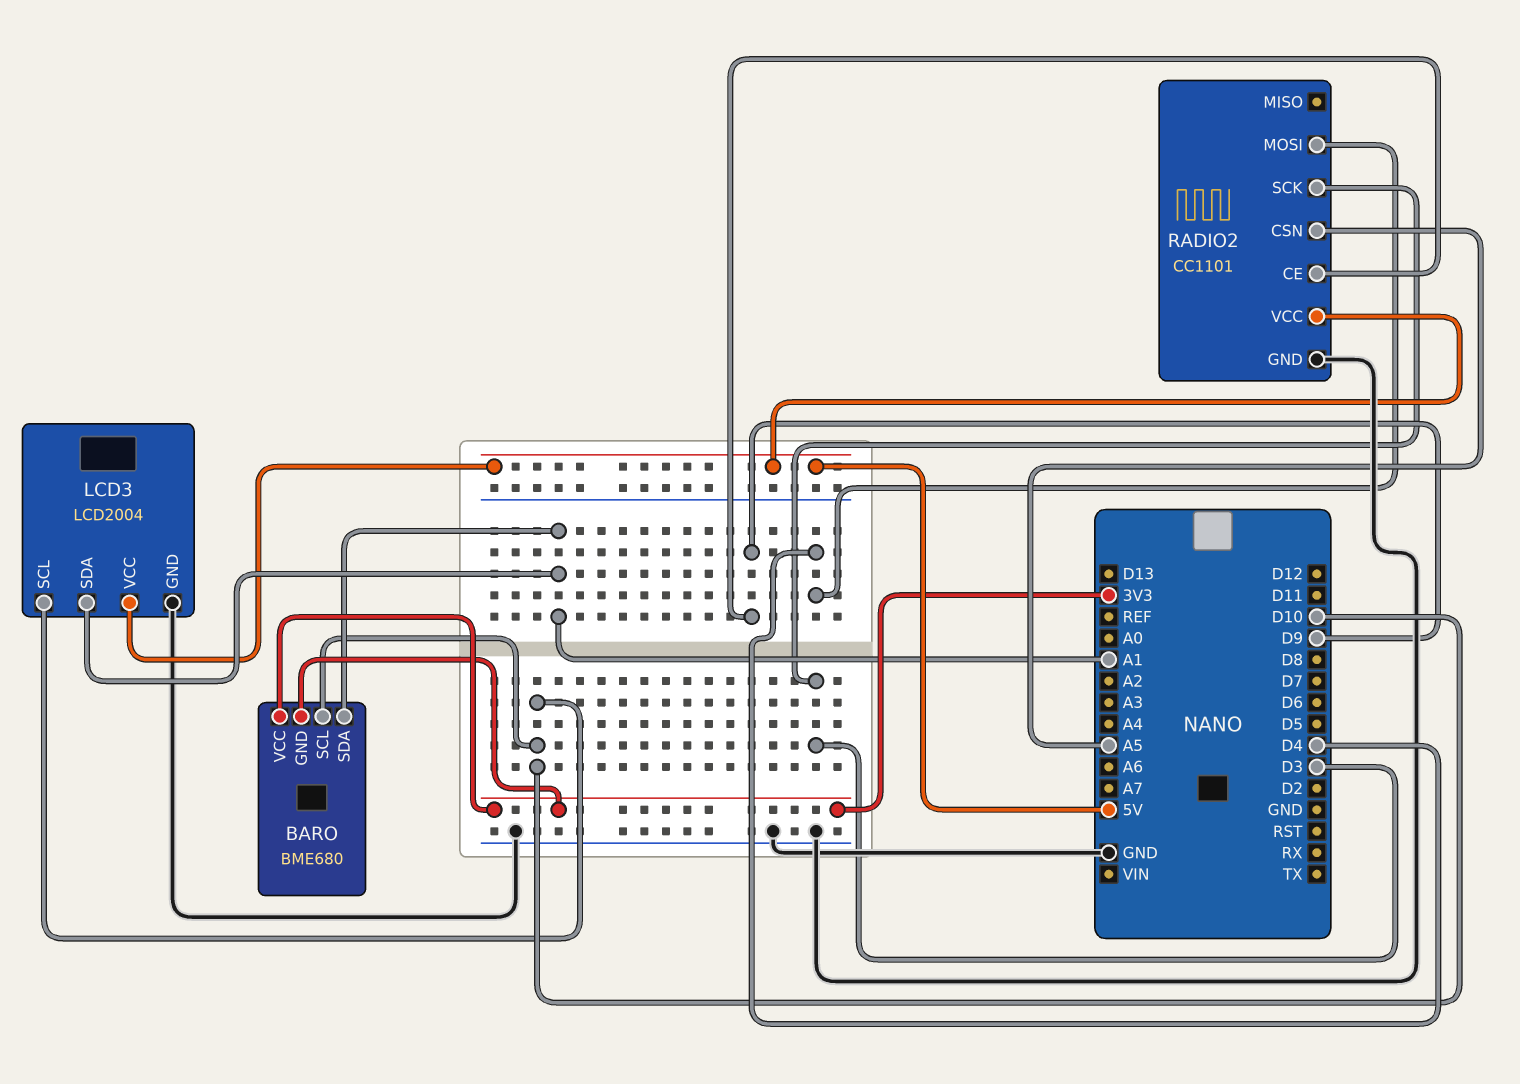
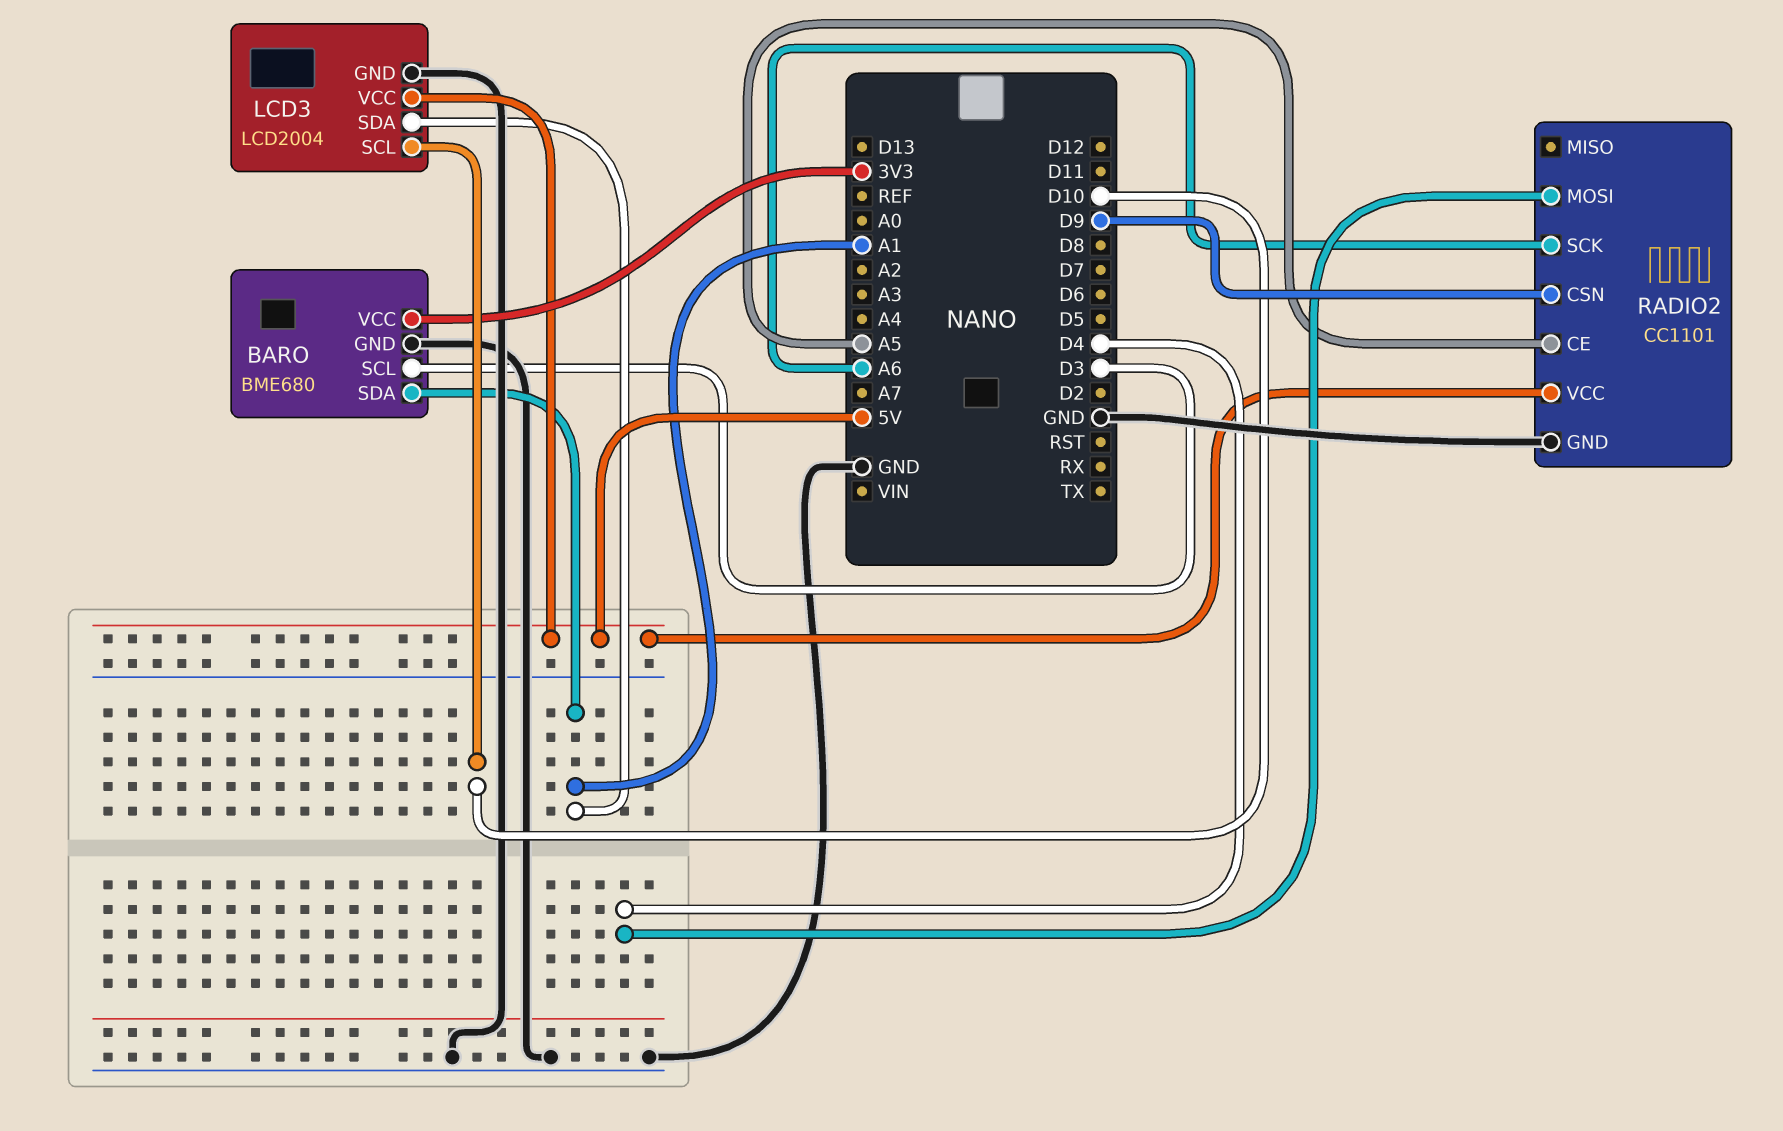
BARO pin GND: 3V3 -> GND
BARO pin SCL: D10 -> D3
RADIO2 pin CE: D9 -> A5
RADIO2 pin CSN: A5 -> D9
RADIO2 pin SCK: D3 -> A6

